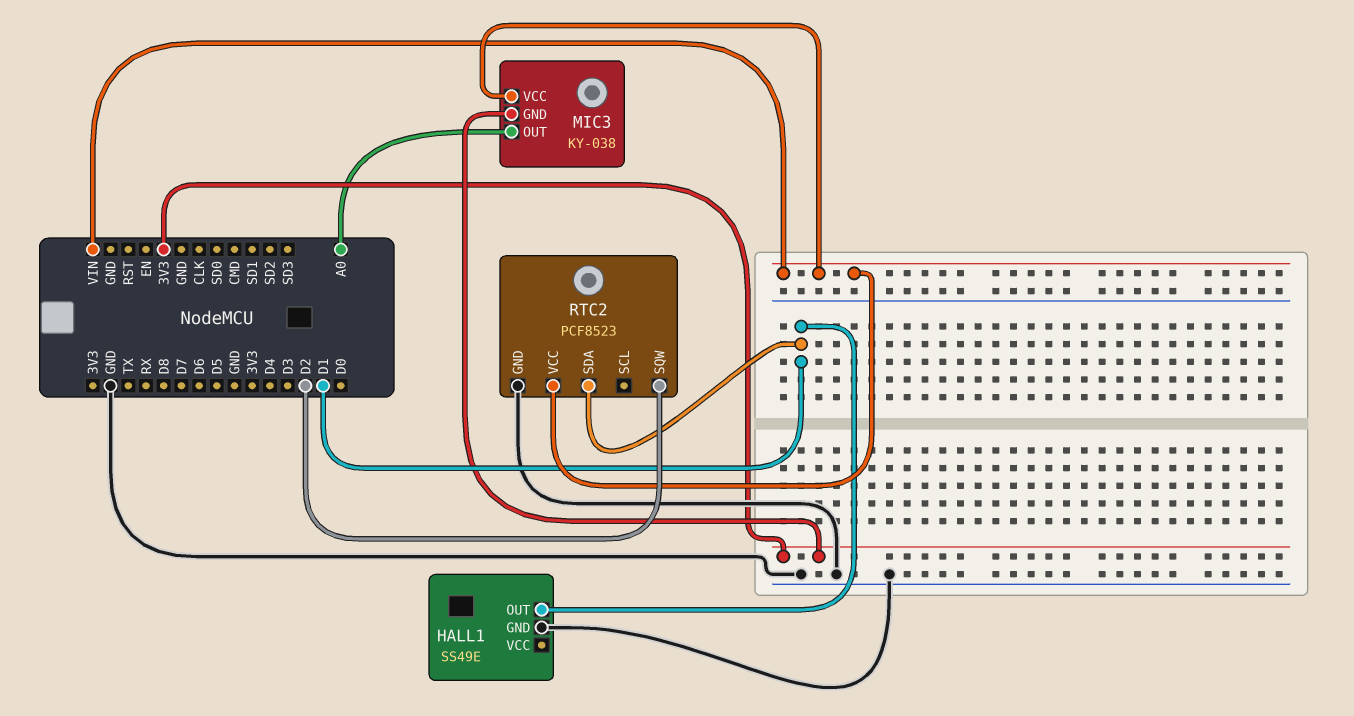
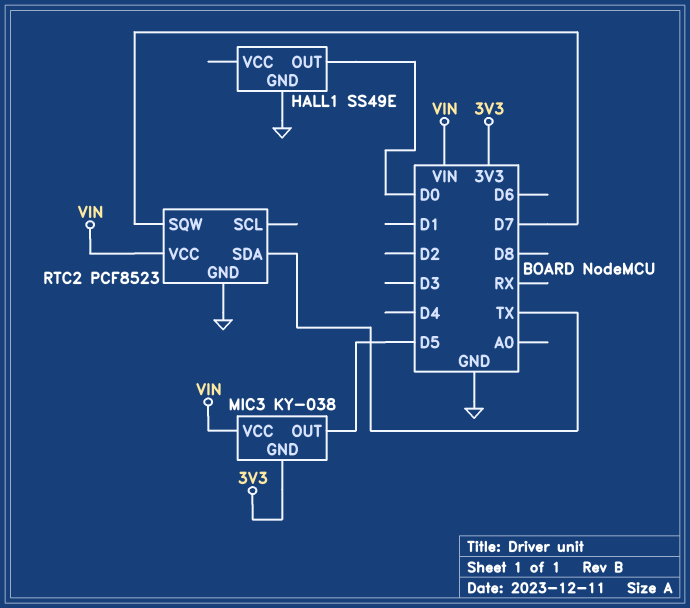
HALL1 pin OUT: D1 -> D0
MIC3 pin OUT: A0 -> D5
RTC2 pin SDA: D1 -> TX
RTC2 pin SQW: D2 -> D7

